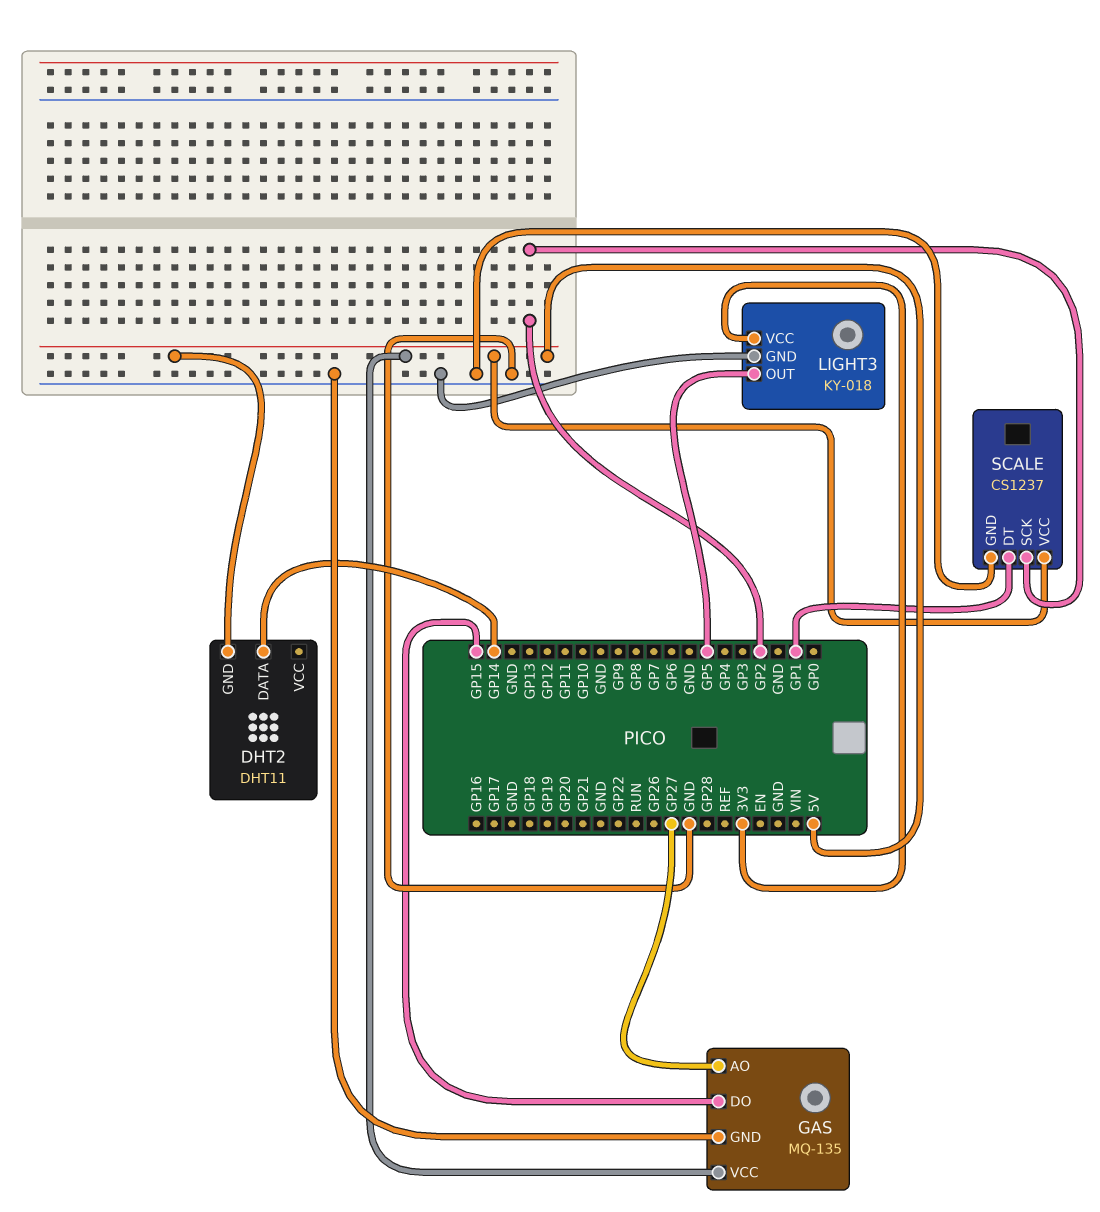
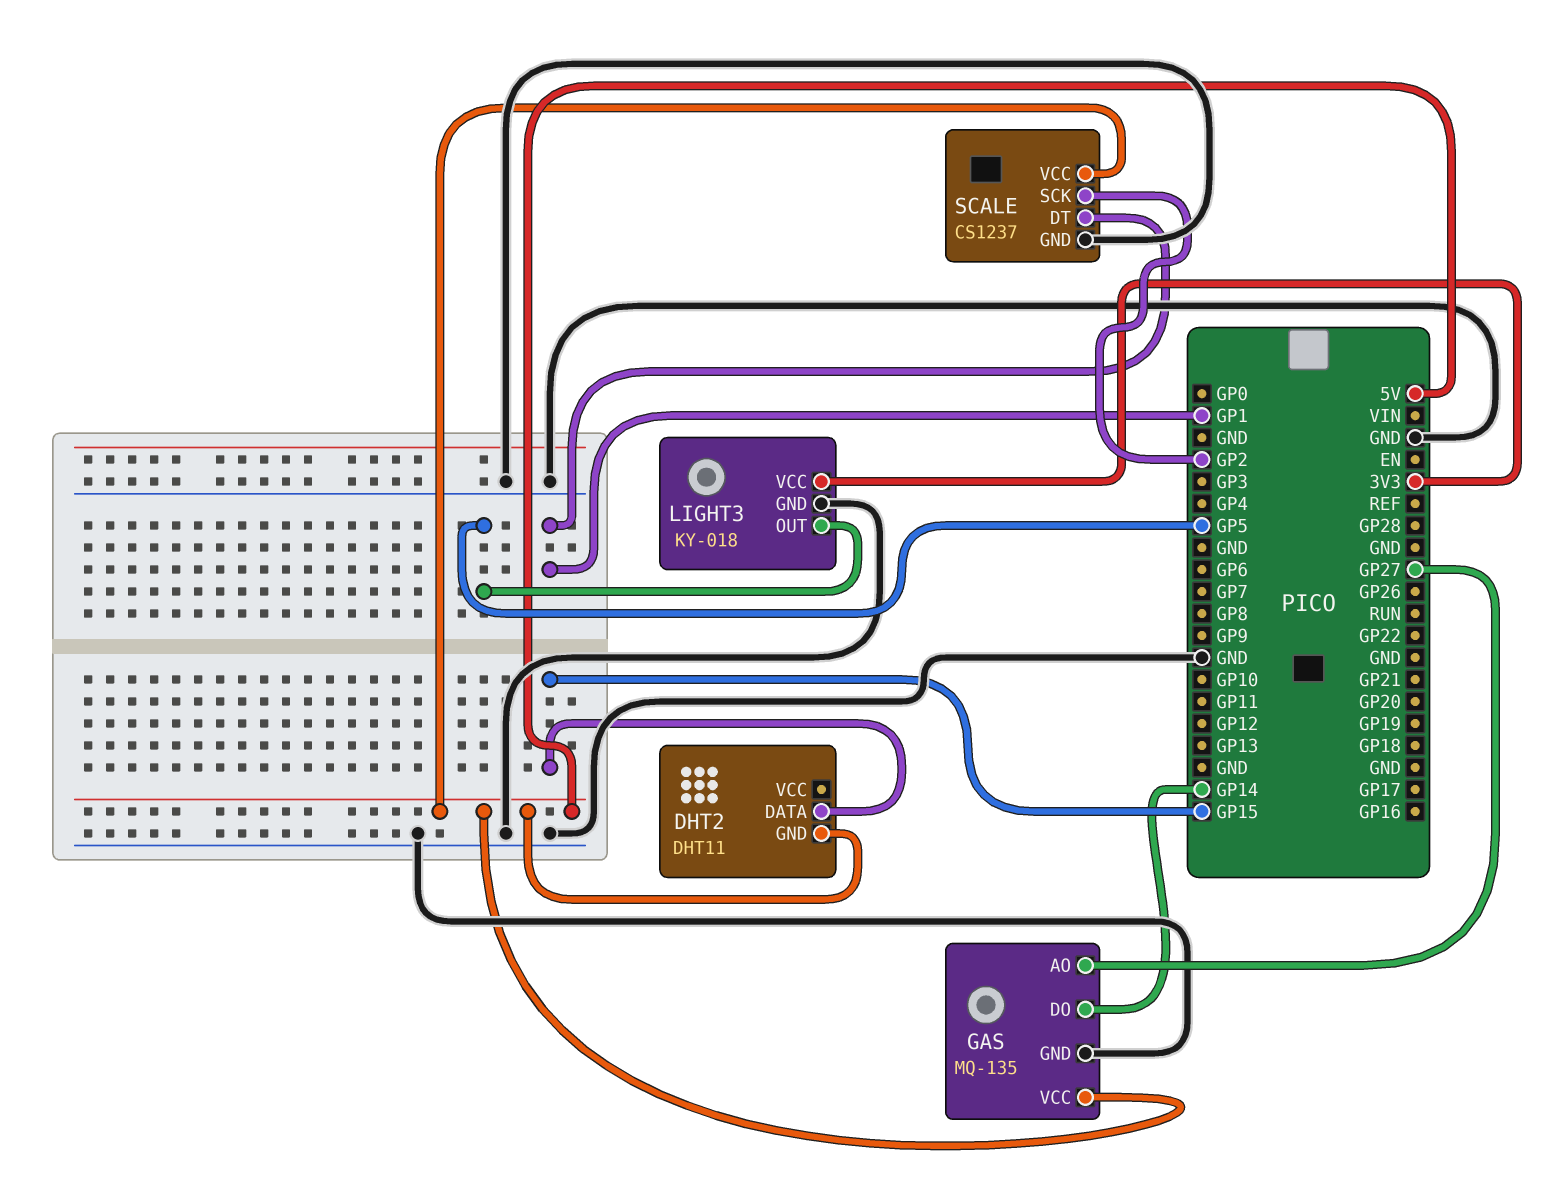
DHT2 pin DATA: GP14 -> GP15
GAS pin DO: GP15 -> GP14

